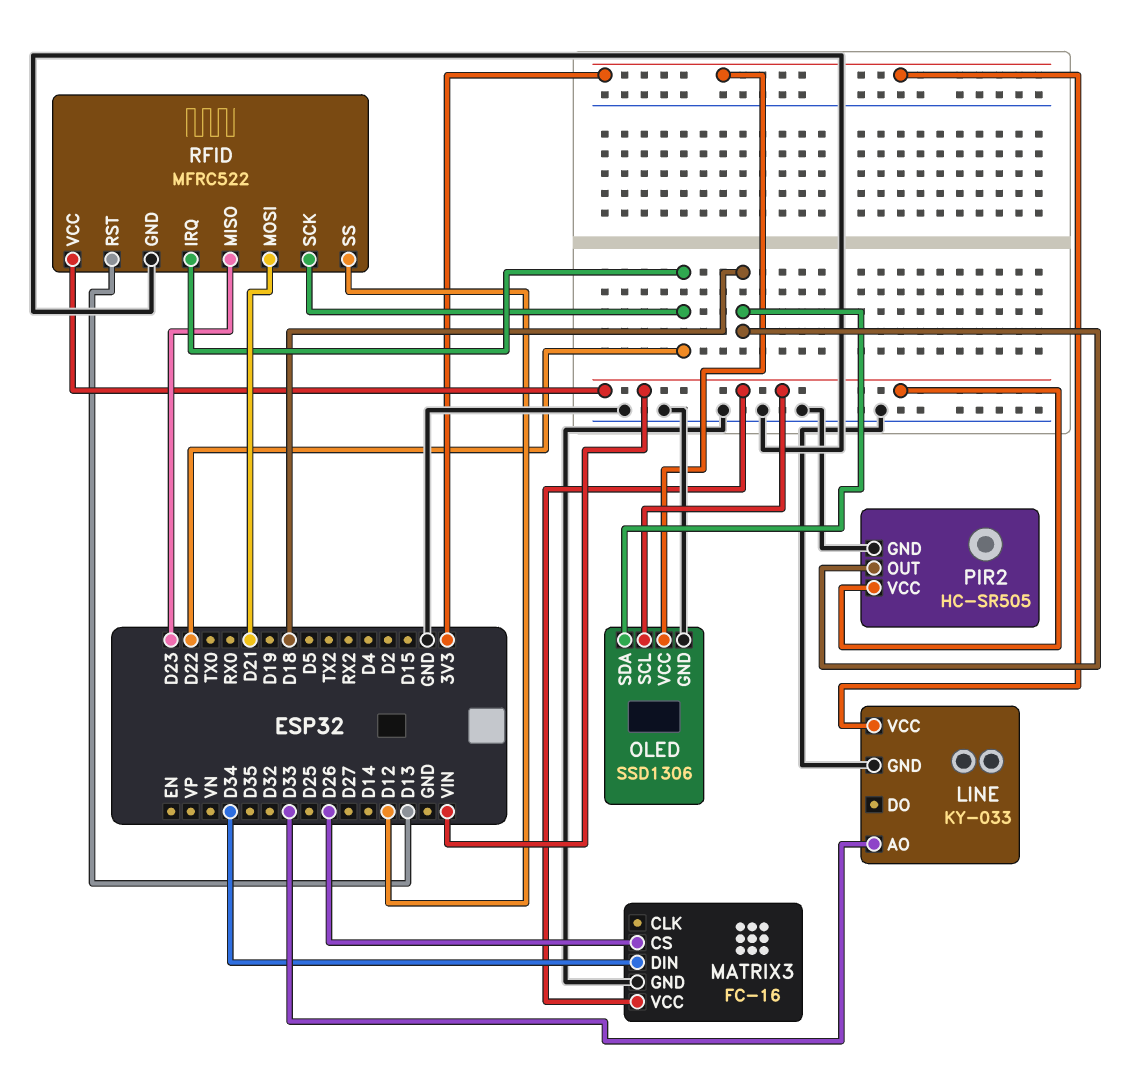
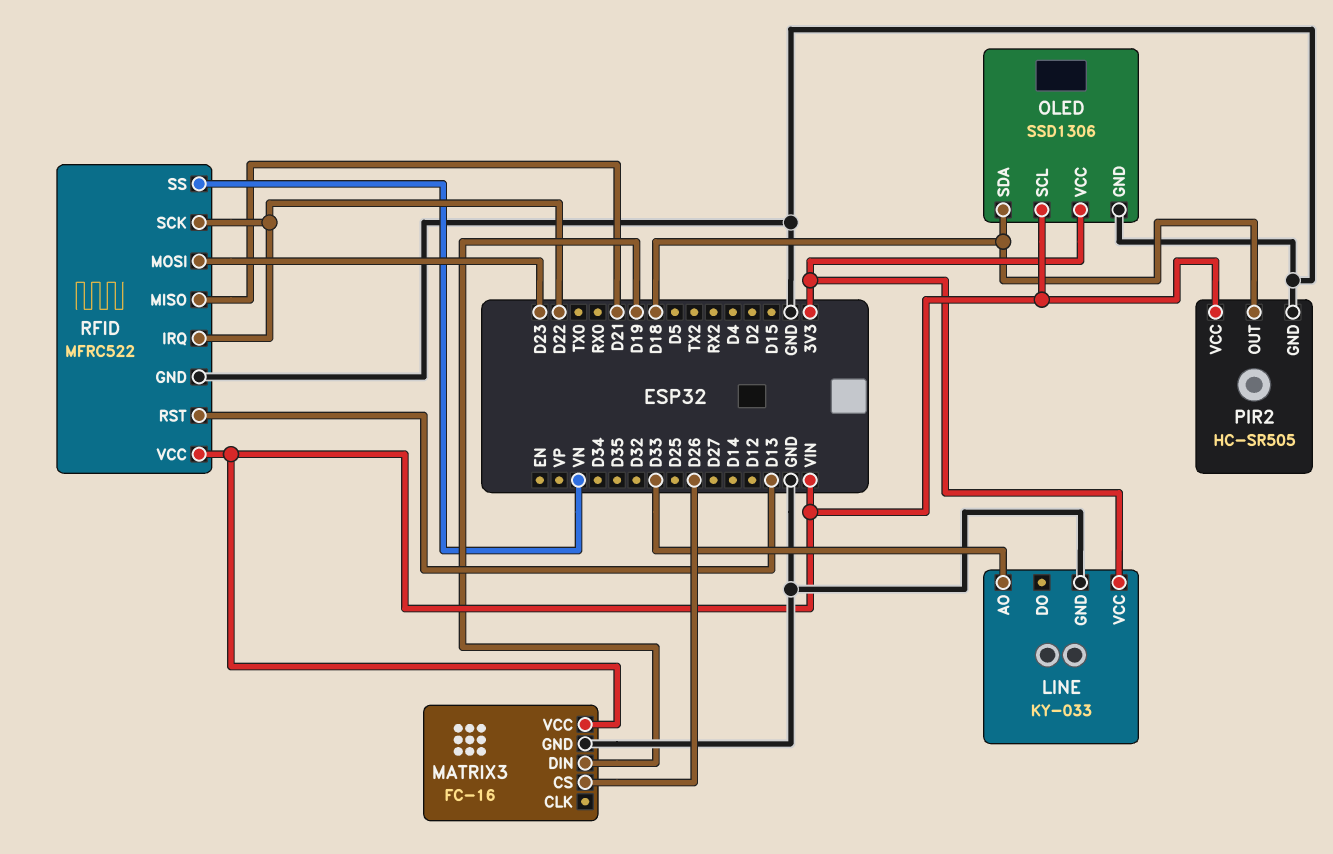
MATRIX3 pin DIN: D34 -> D19
RFID pin MISO: D23 -> D21
RFID pin MOSI: D21 -> D23
RFID pin SS: D12 -> VN

